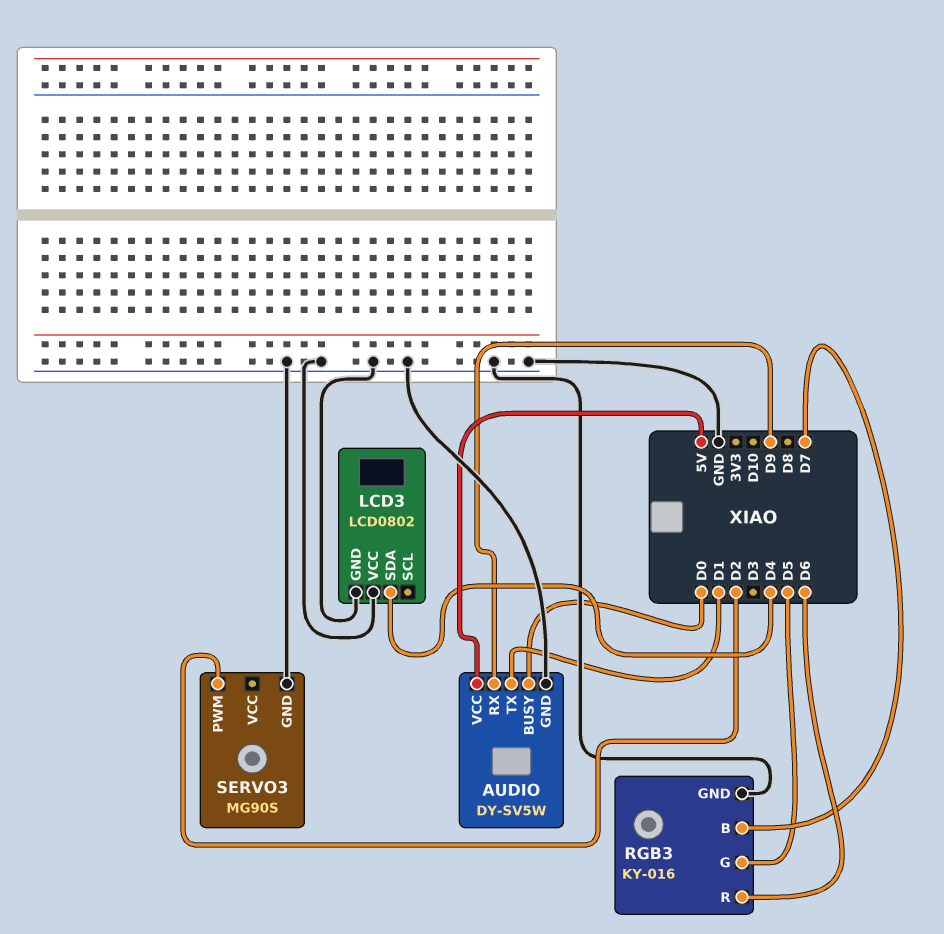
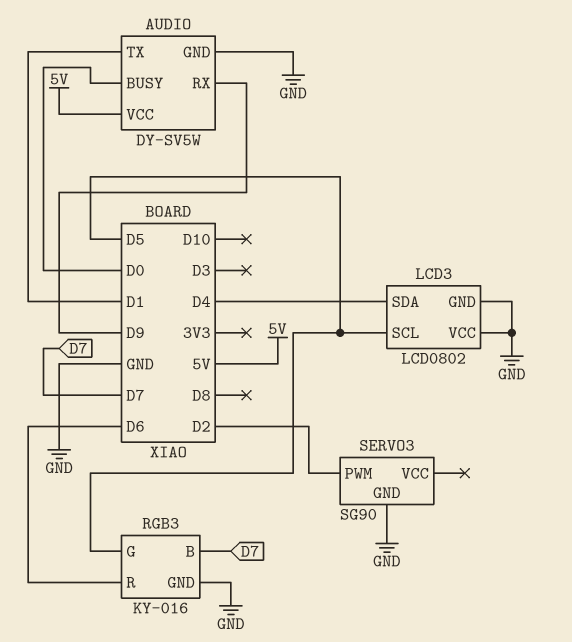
LCD3 pin SCL: none -> D5
SERVO3: MG90S -> SG90

